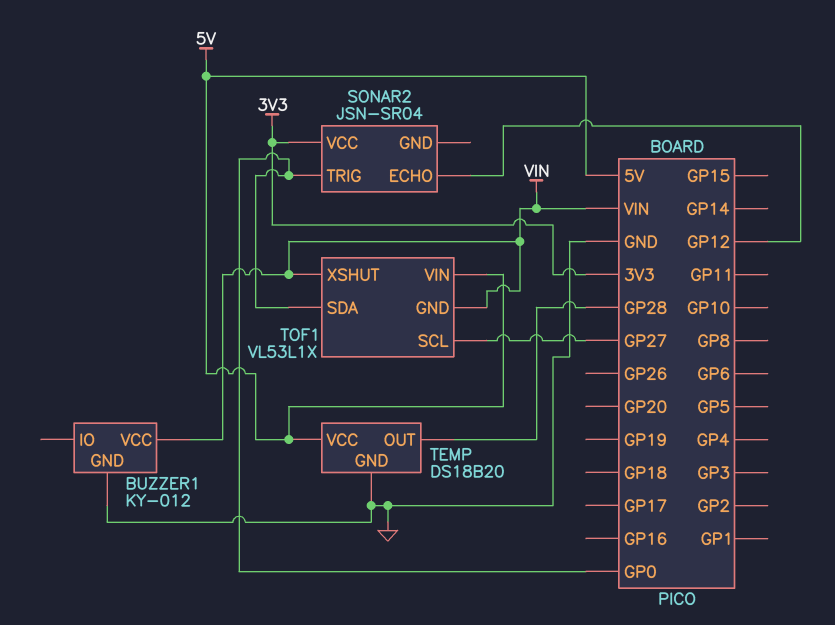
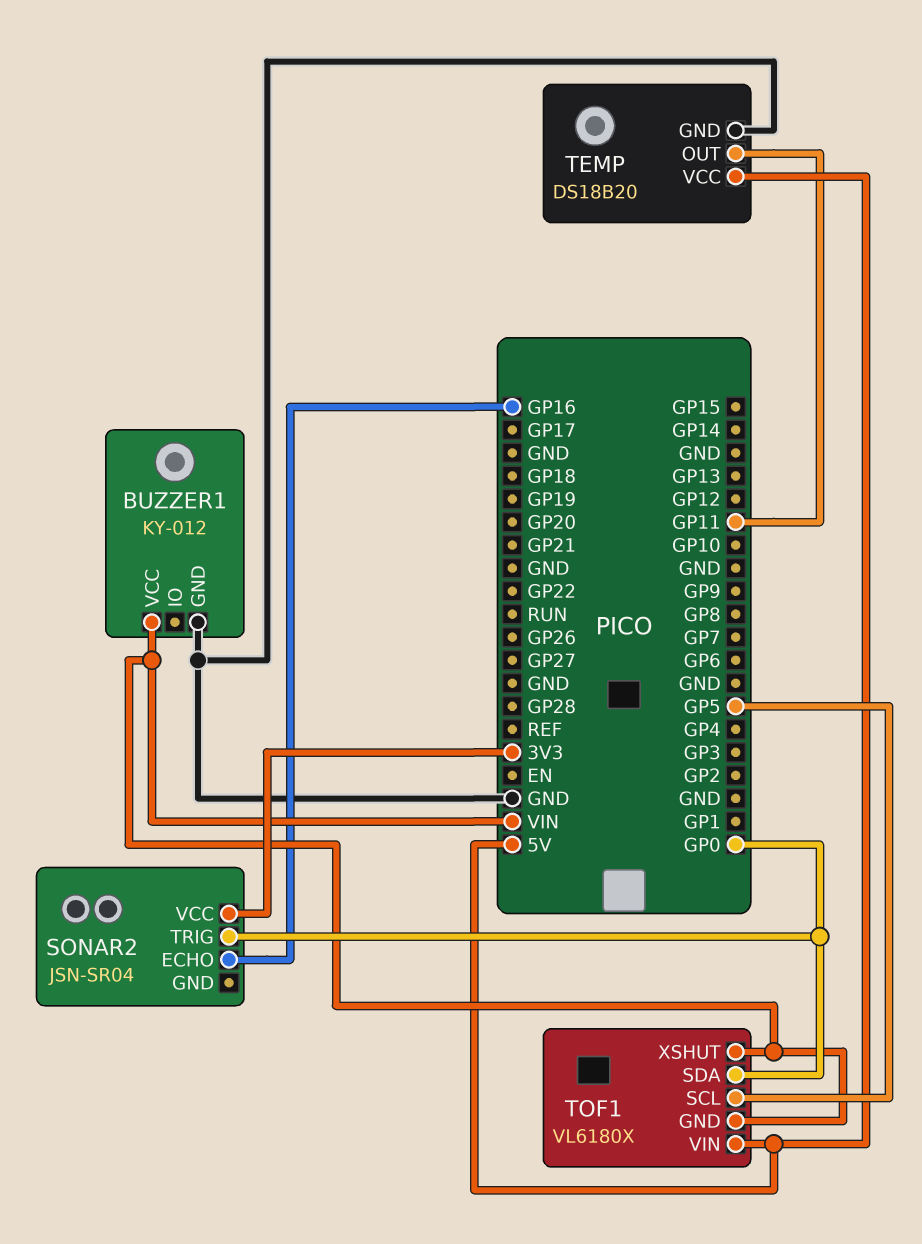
SONAR2 pin ECHO: GP12 -> GP16
TEMP pin OUT: GP28 -> GP11
TOF1: VL53L1X -> VL6180X
TOF1 pin SCL: GP27 -> GP5

